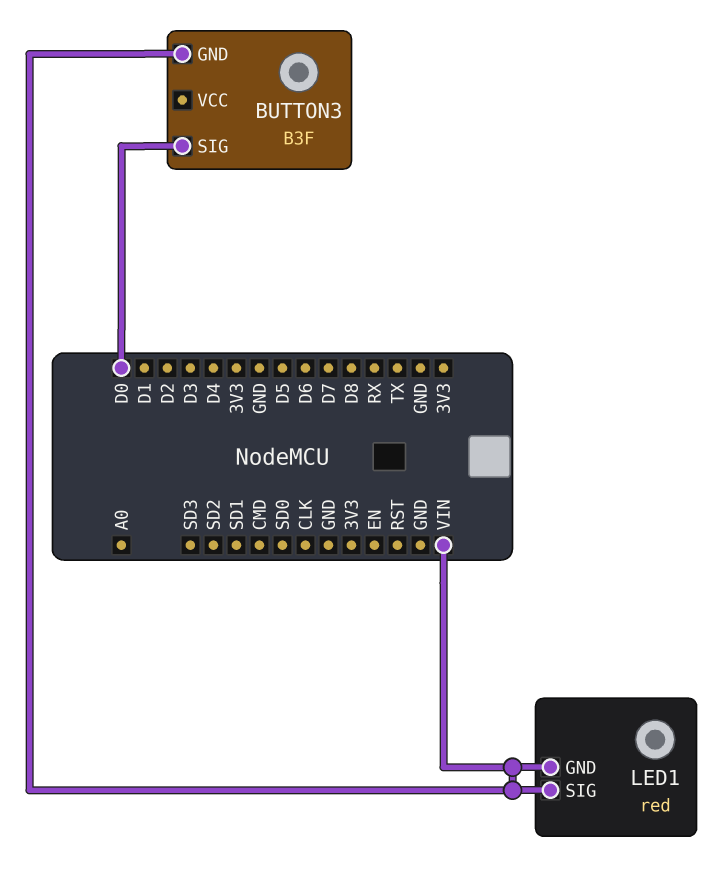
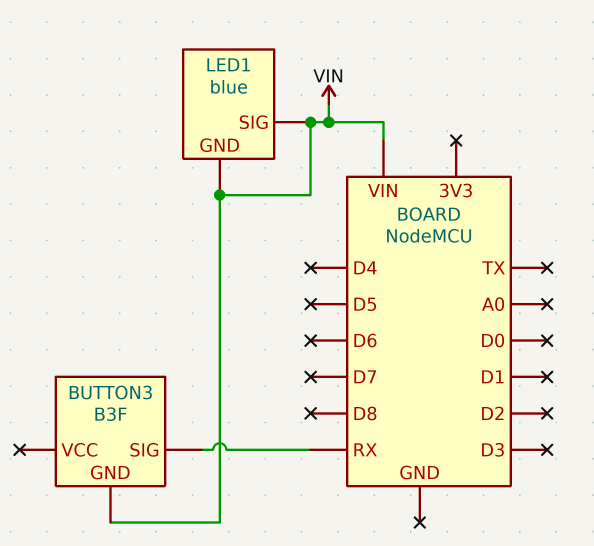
BUTTON3 pin SIG: D0 -> RX
LED1: red -> blue

